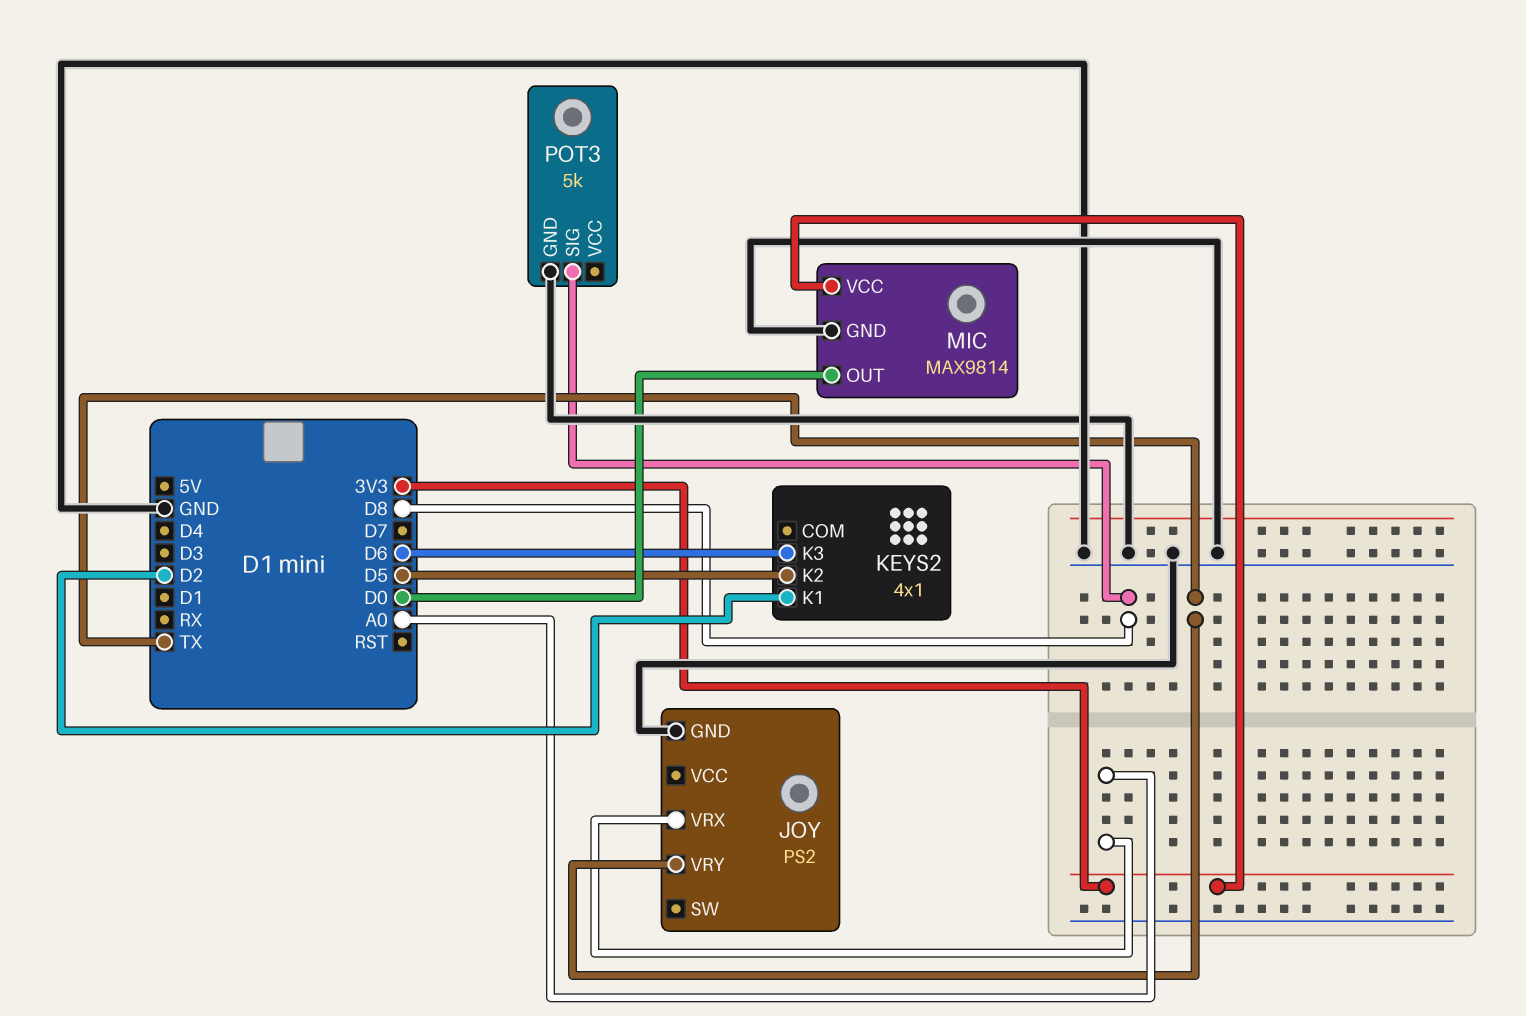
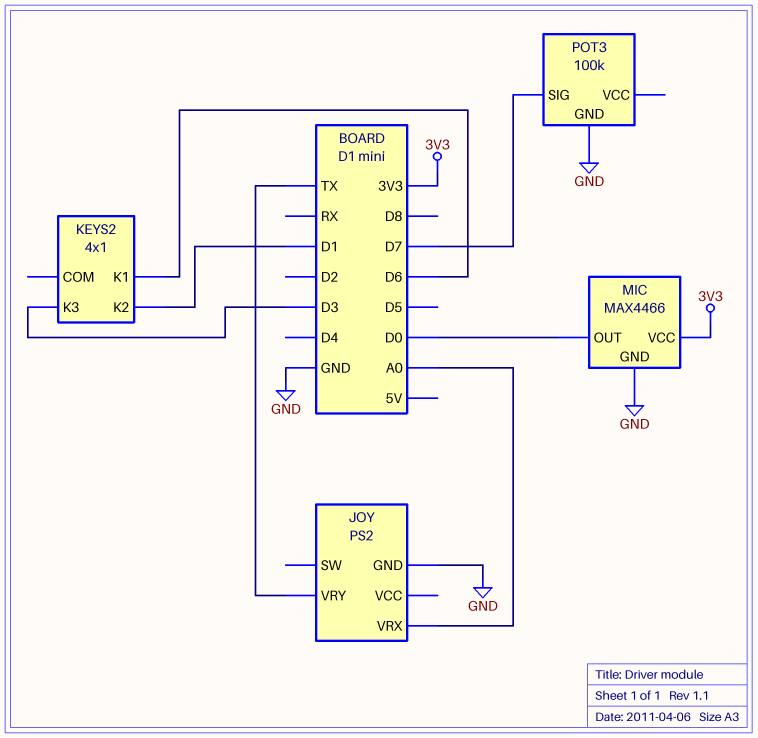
KEYS2 pin K1: D2 -> D6
KEYS2 pin K2: D5 -> D1
KEYS2 pin K3: D6 -> D3
MIC: MAX9814 -> MAX4466
POT3: 5k -> 100k
POT3 pin SIG: D8 -> D7

